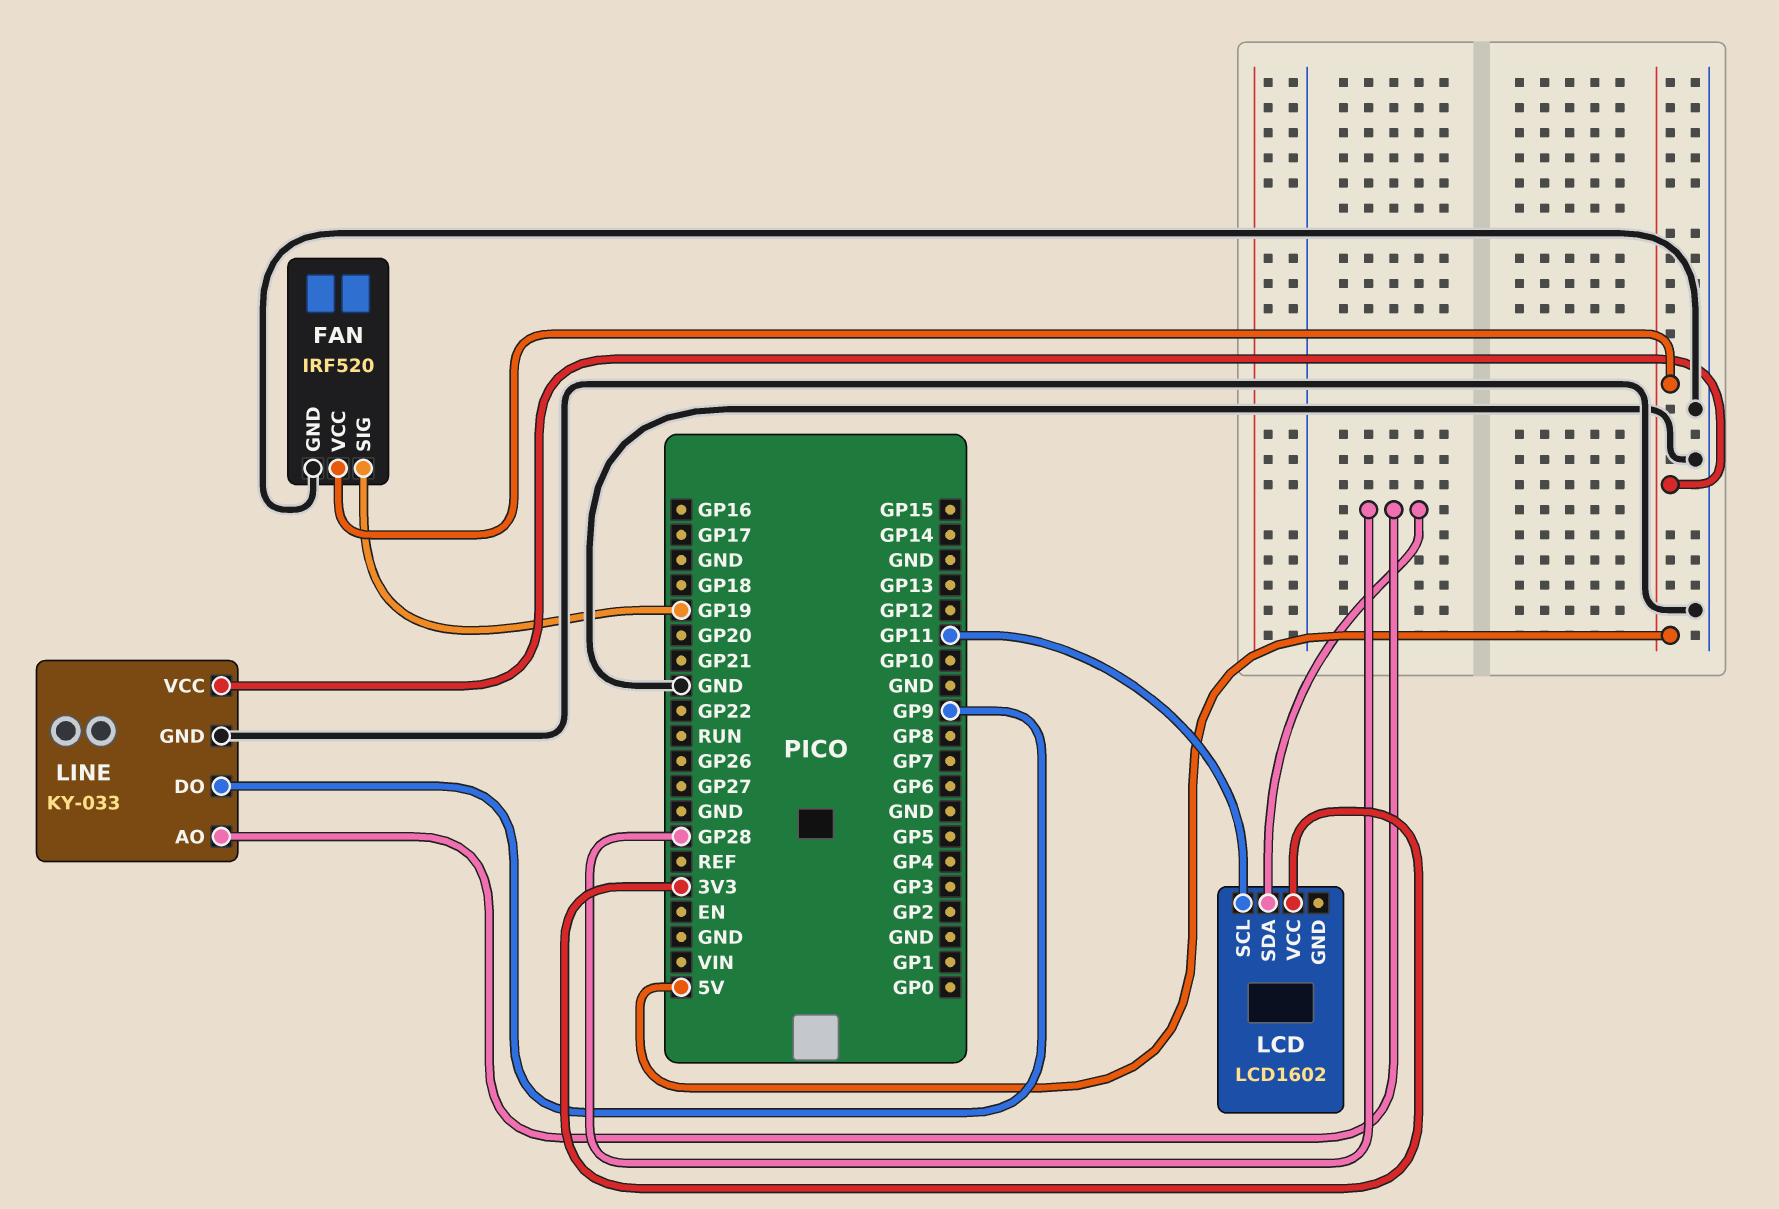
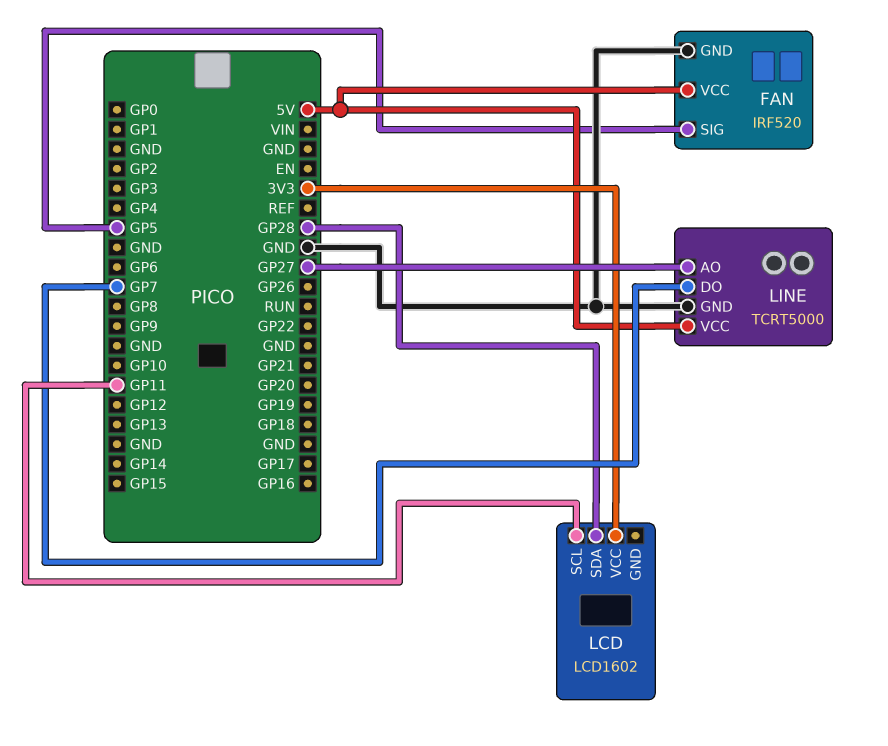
FAN pin SIG: GP19 -> GP5
LINE: KY-033 -> TCRT5000
LINE pin AO: GP28 -> GP27
LINE pin DO: GP9 -> GP7

